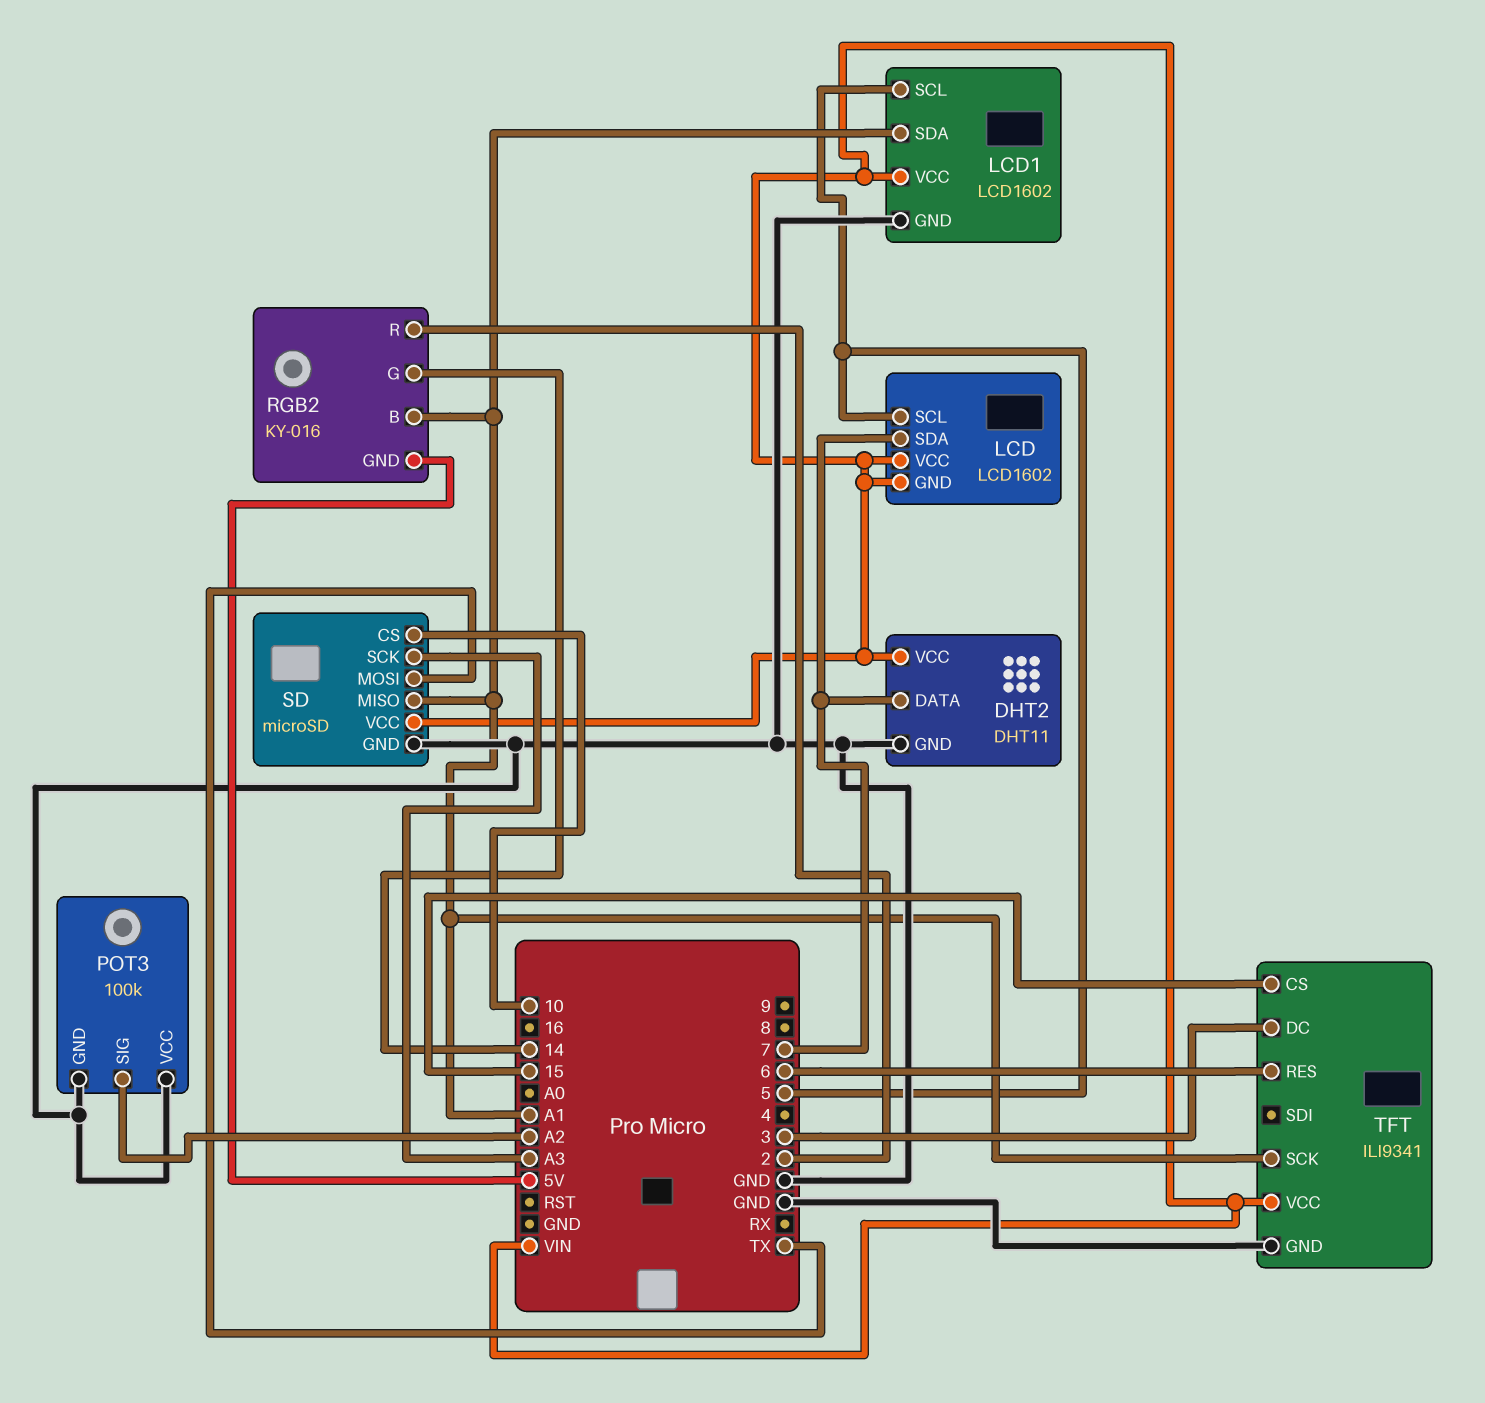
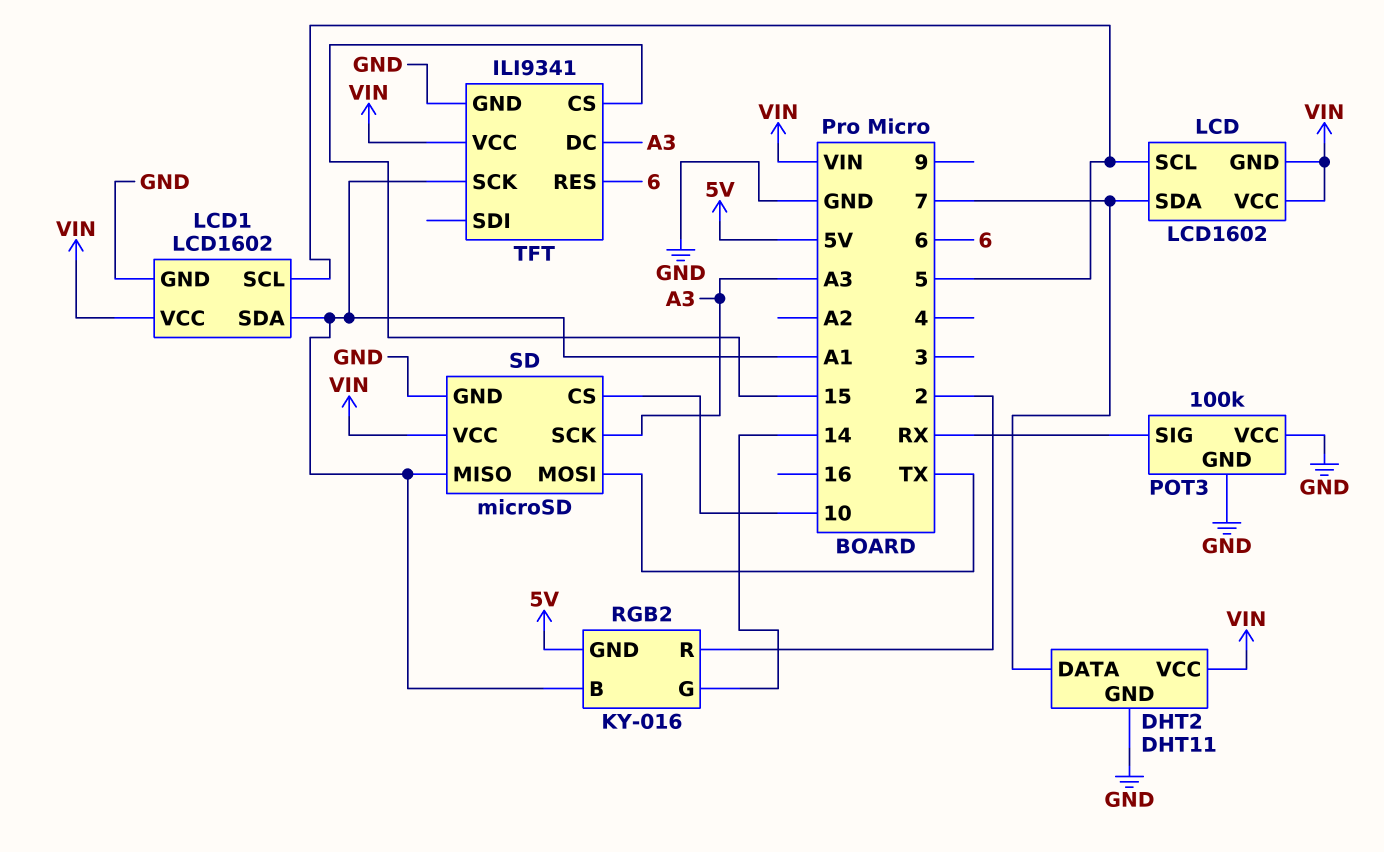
POT3 pin SIG: A2 -> RX
TFT pin DC: 3 -> A3

